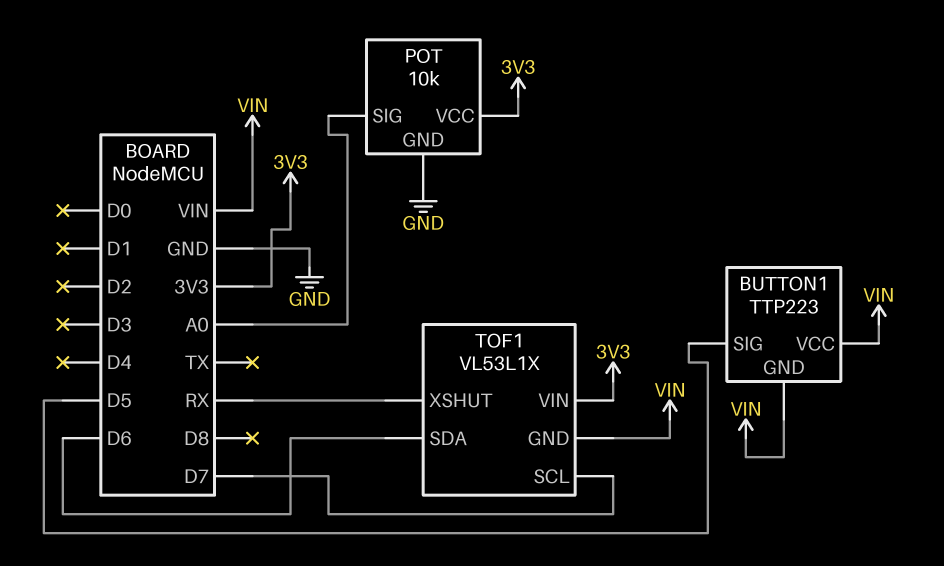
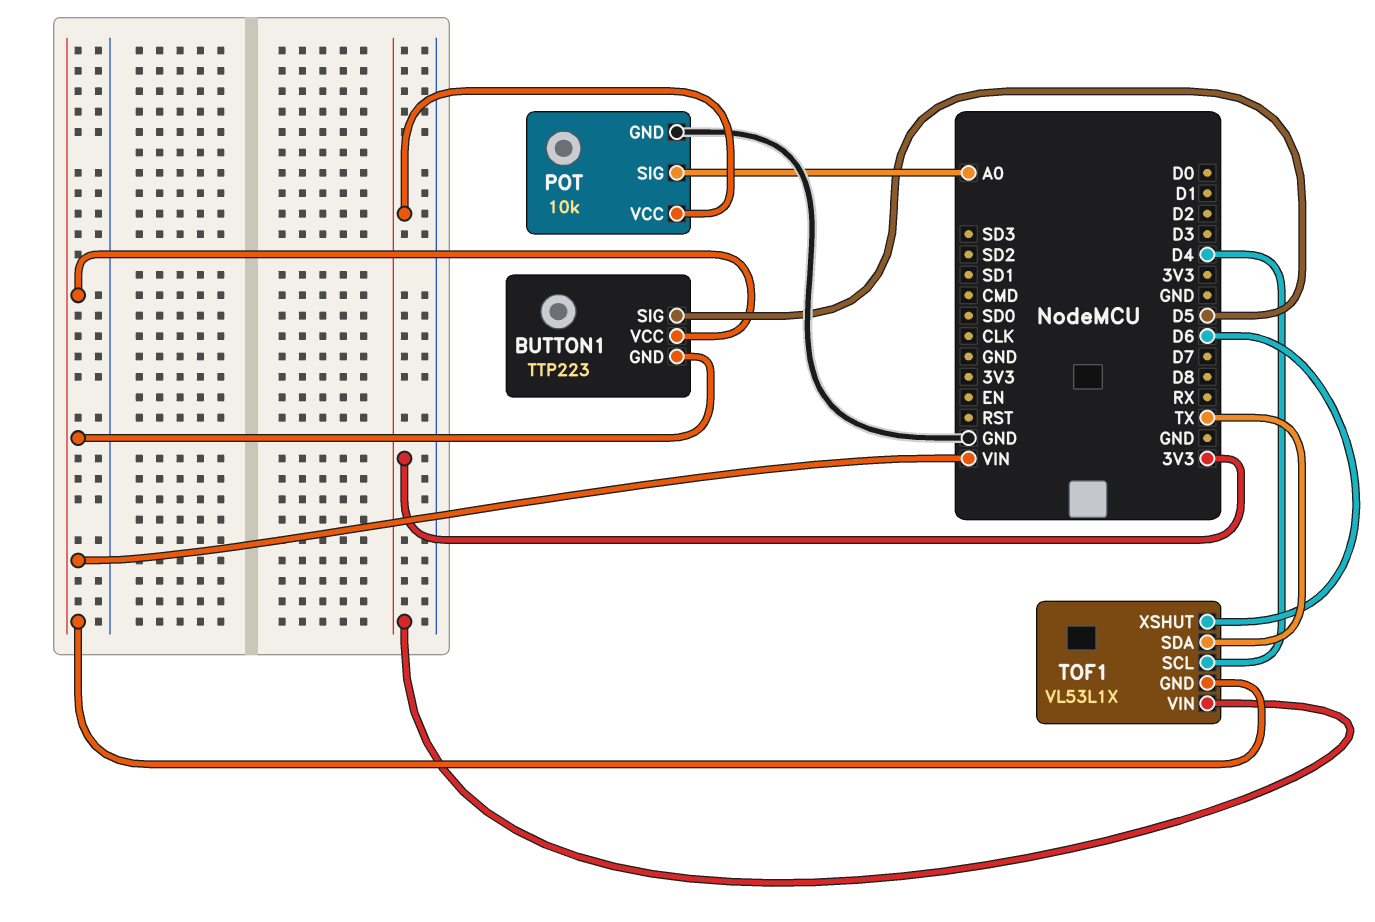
TOF1 pin SCL: D7 -> D4
TOF1 pin SDA: D6 -> TX
TOF1 pin XSHUT: RX -> D6

